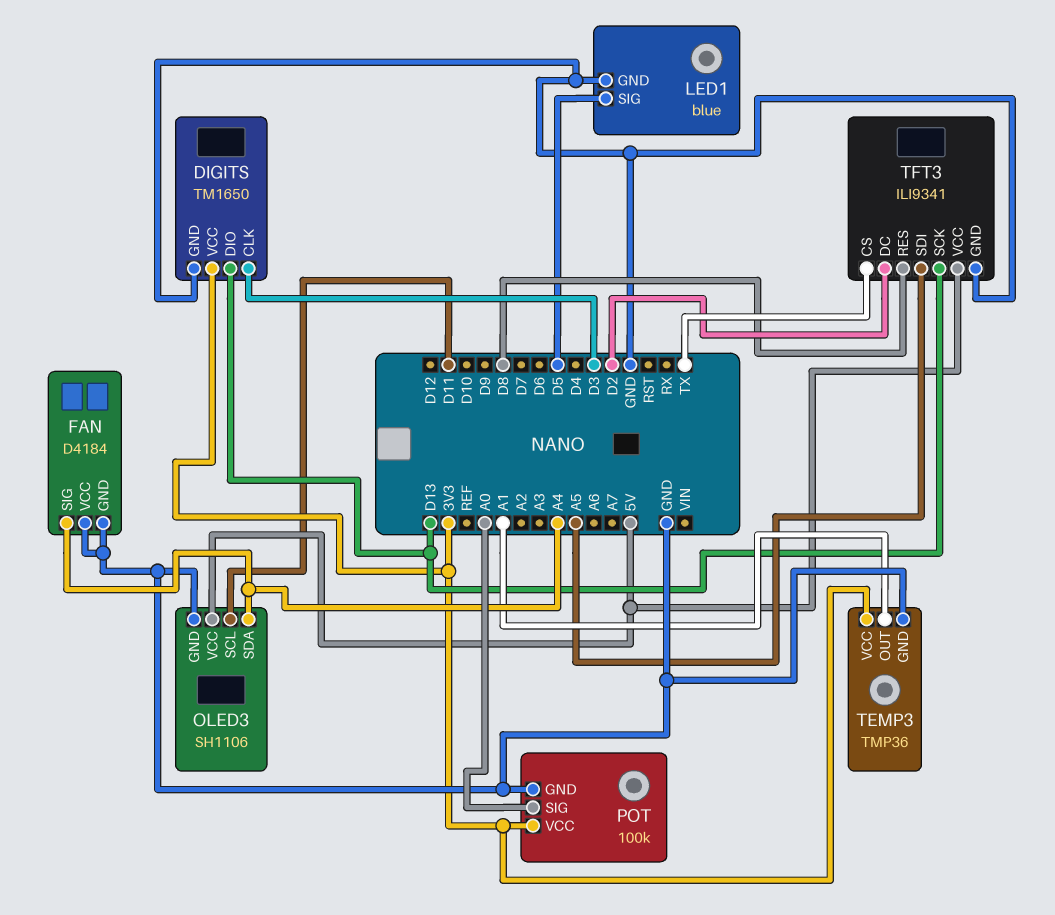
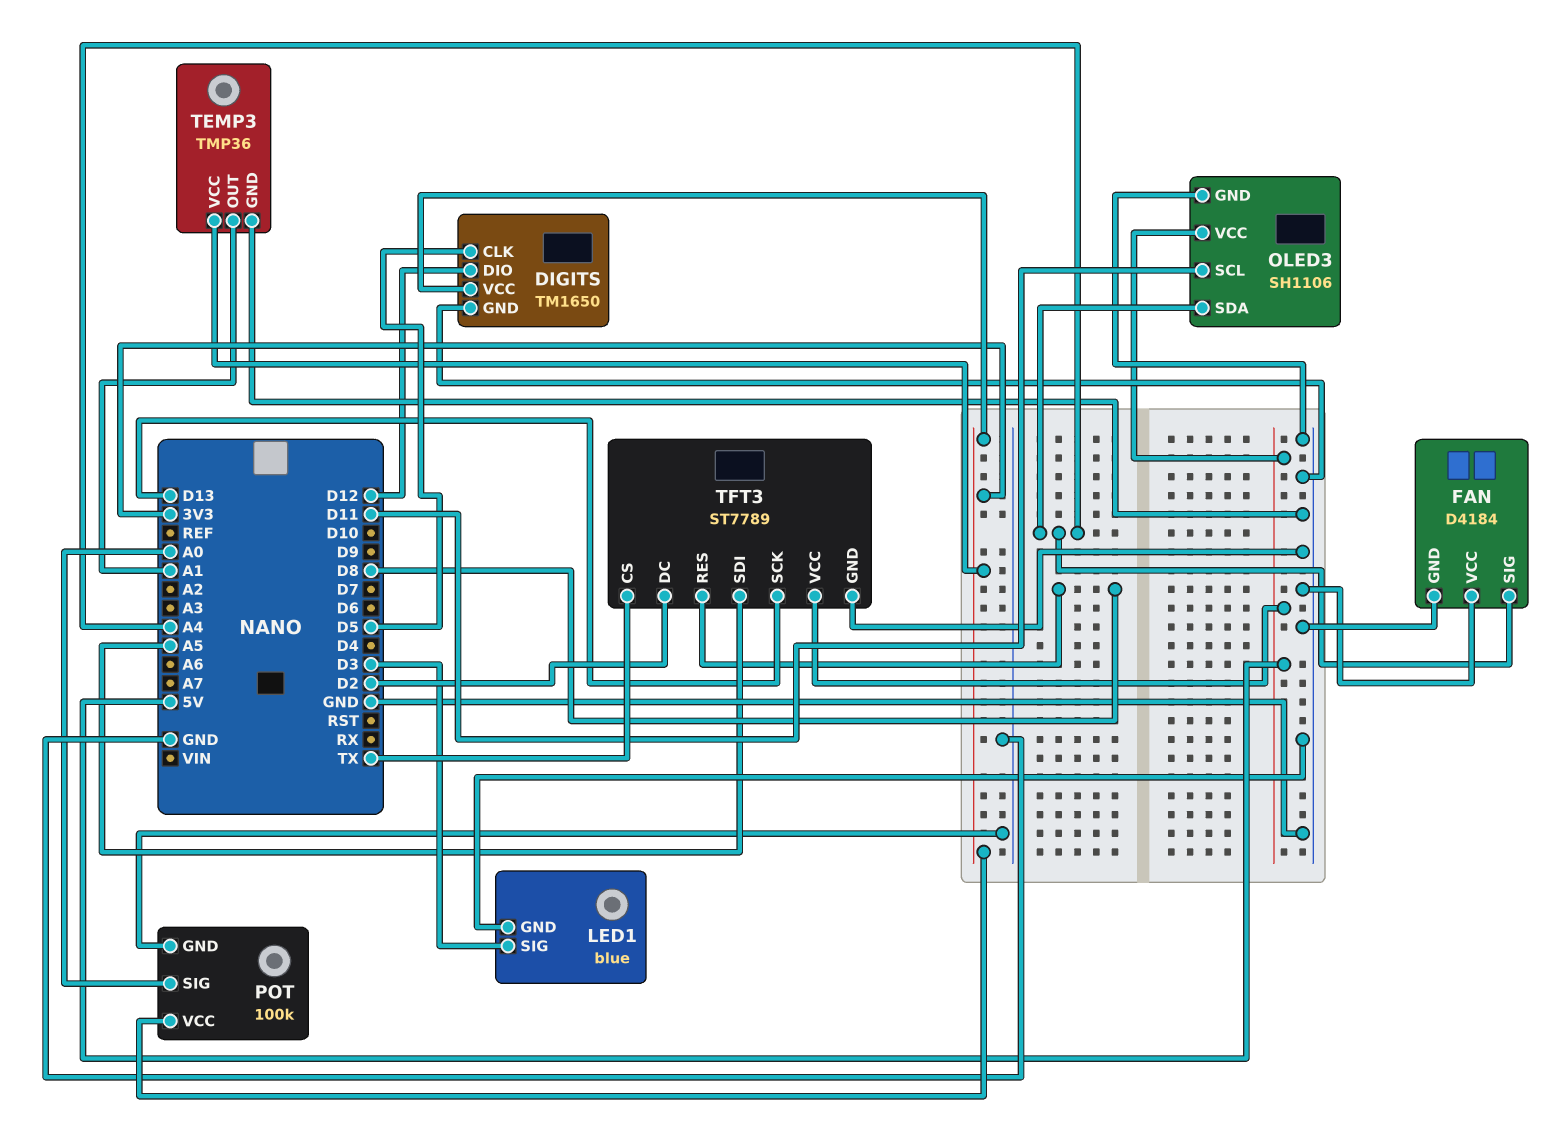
DIGITS pin CLK: D3 -> D5
DIGITS pin DIO: D13 -> D12
LED1 pin SIG: D5 -> D3
TFT3: ILI9341 -> ST7789

